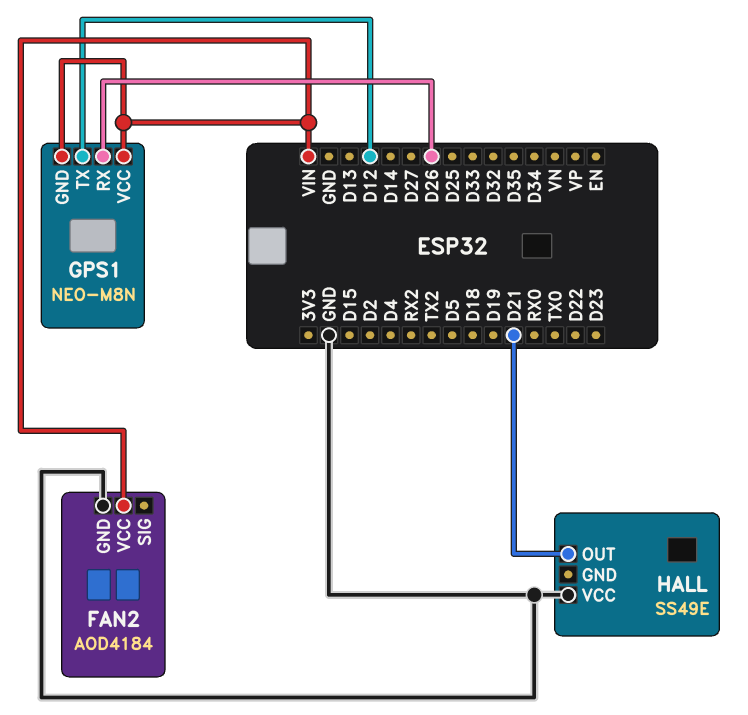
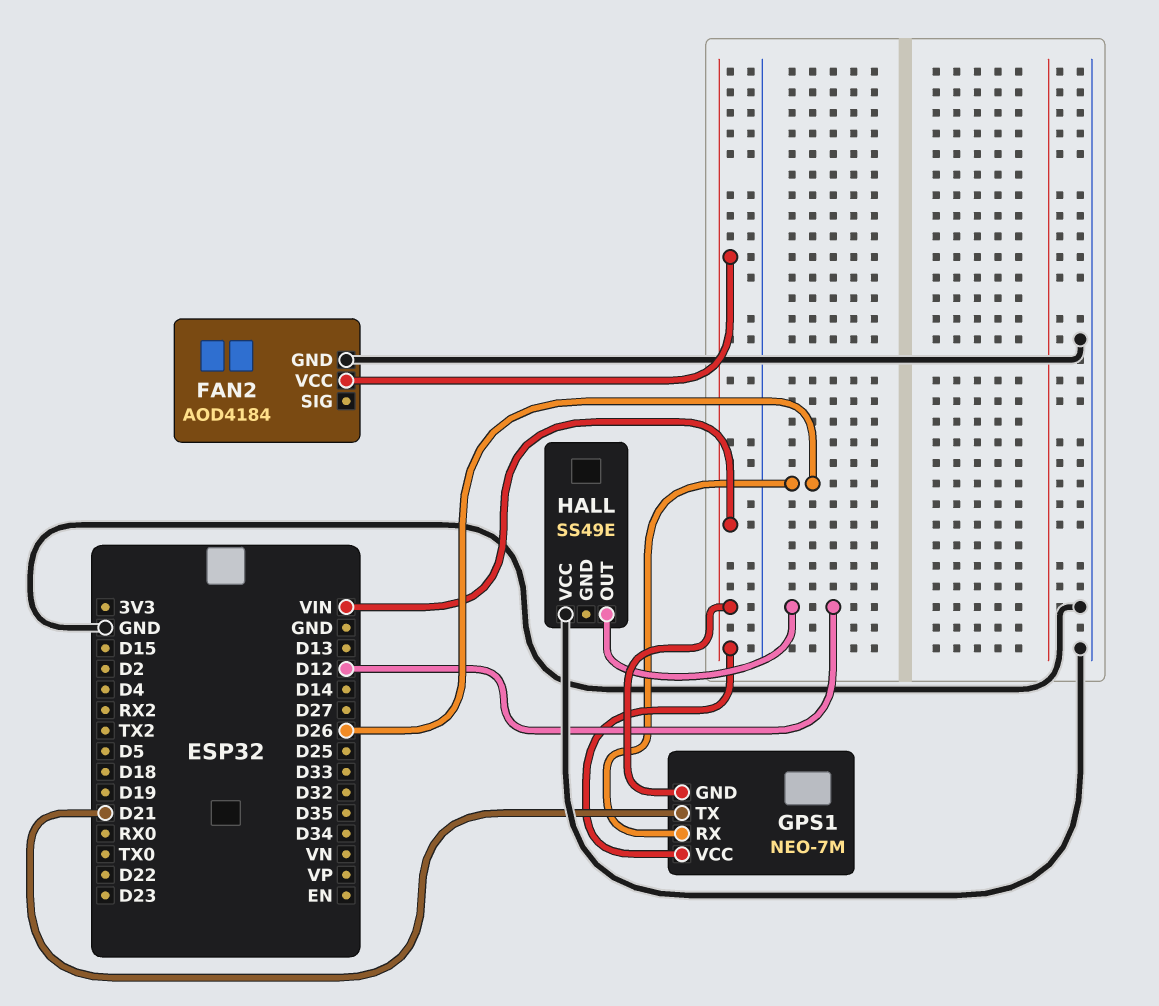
GPS1: NEO-M8N -> NEO-7M
GPS1 pin TX: D12 -> D21
HALL pin OUT: D21 -> D12

